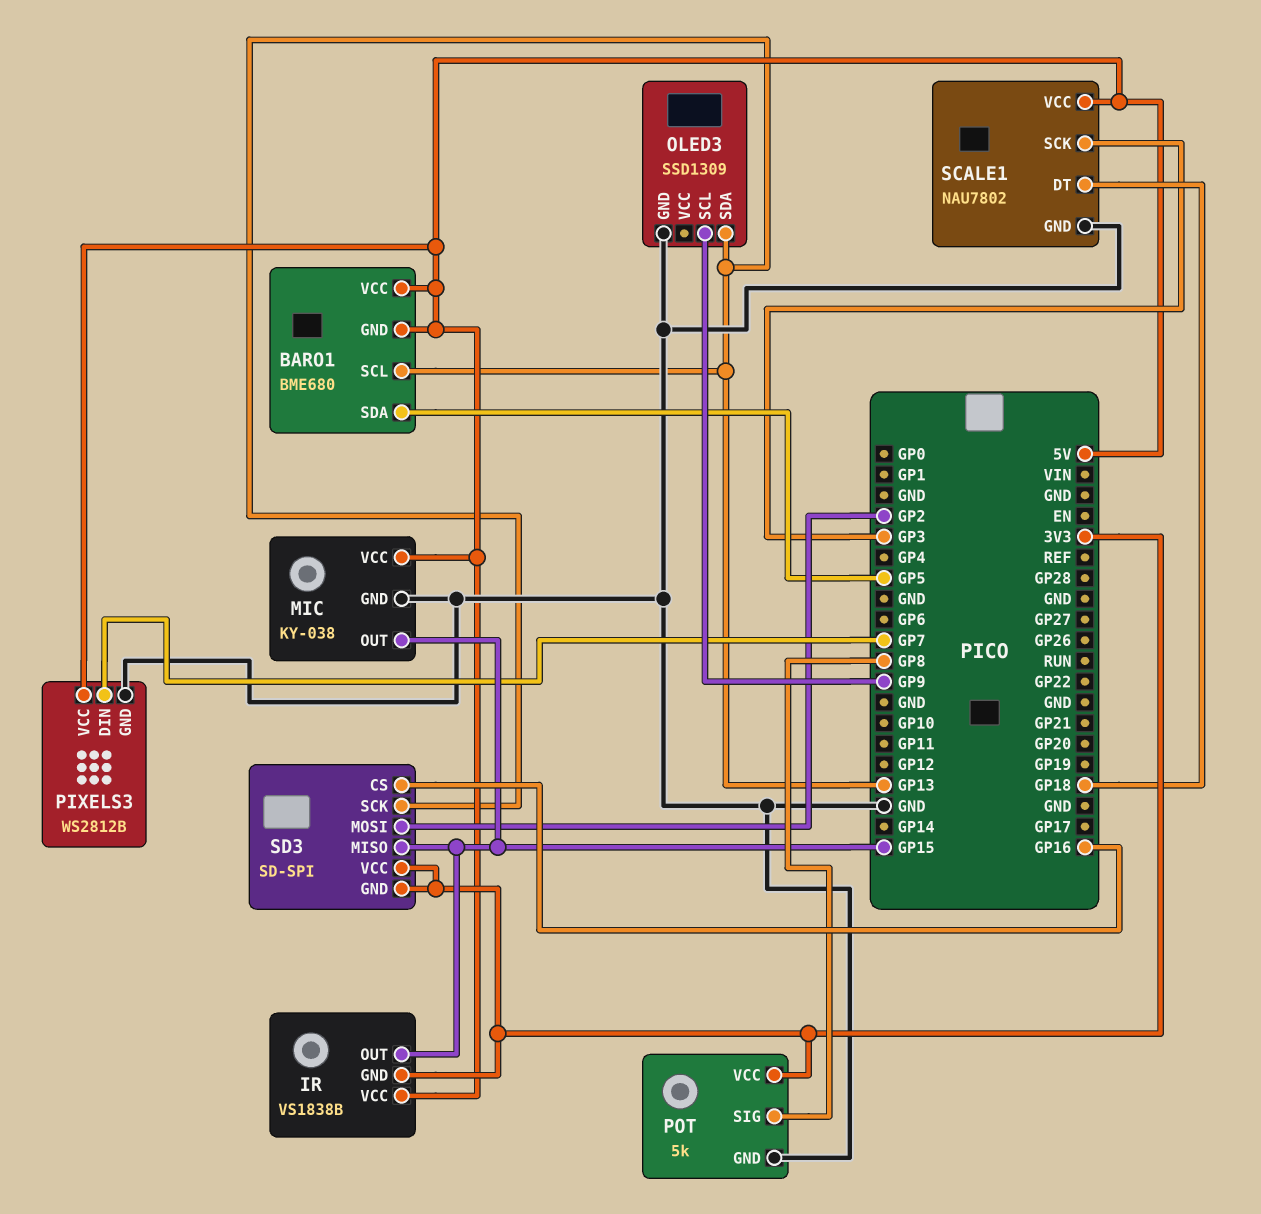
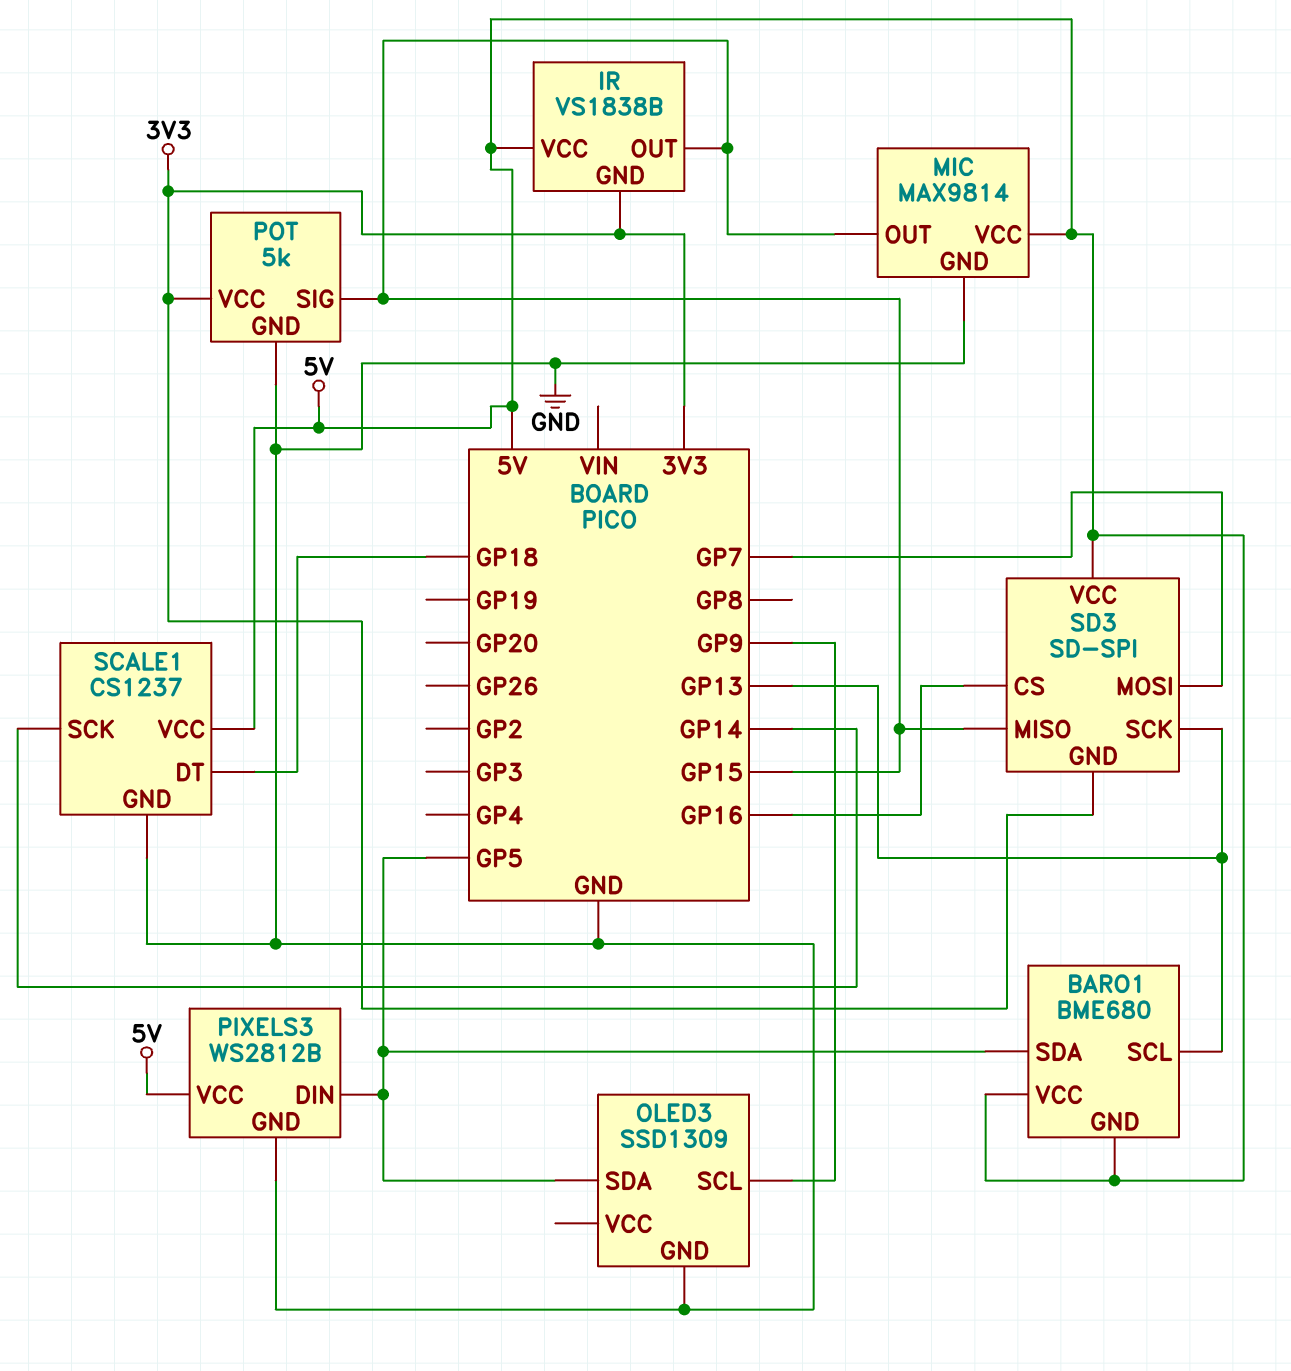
MIC: KY-038 -> MAX9814
OLED3 pin SDA: GP13 -> GP5
PIXELS3 pin DIN: GP7 -> GP5
POT pin SIG: GP8 -> GP15
SCALE1: NAU7802 -> CS1237
SCALE1 pin SCK: GP3 -> GP14
SD3 pin MOSI: GP2 -> GP7
SD3 pin VCC: 3V3 -> 5V

